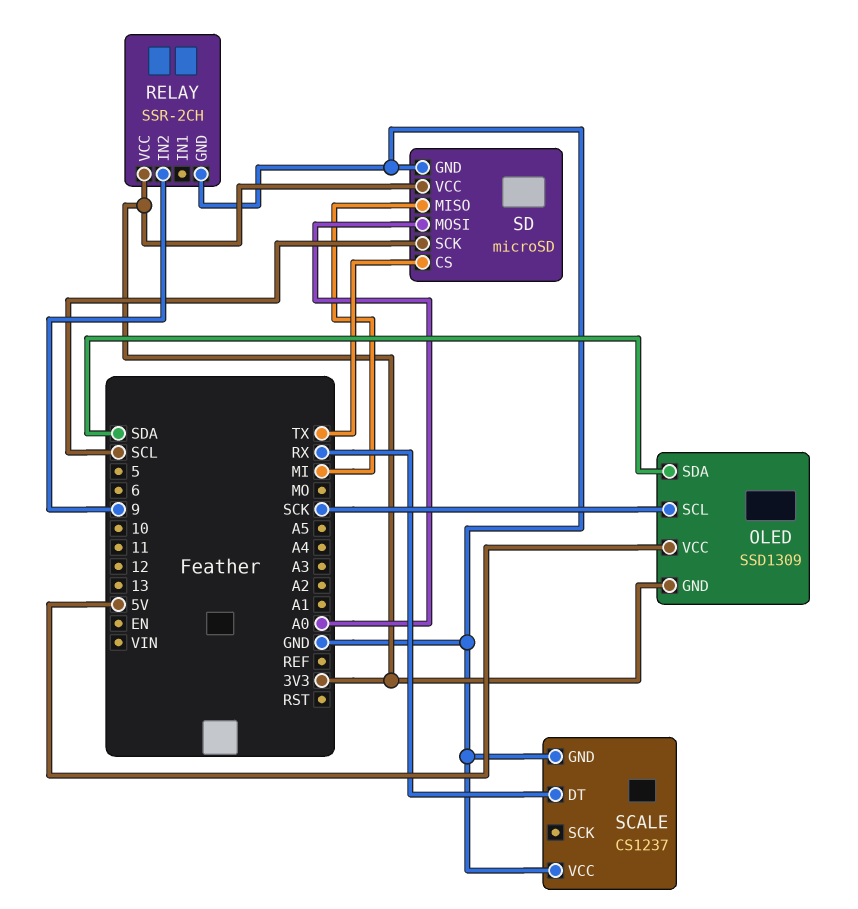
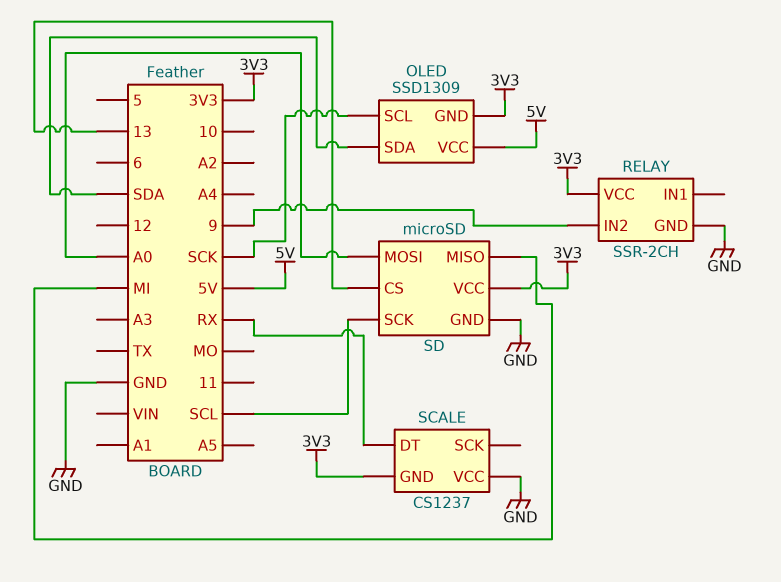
SCALE pin GND: GND -> 3V3
SD pin CS: TX -> 13

